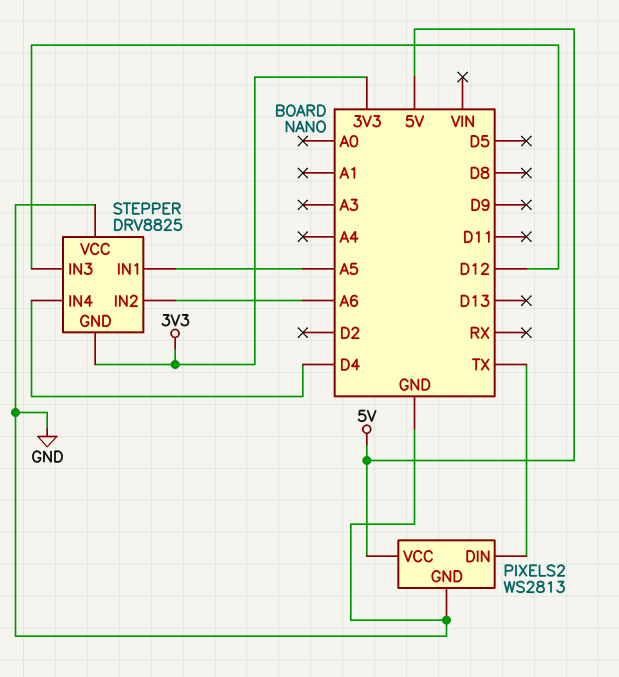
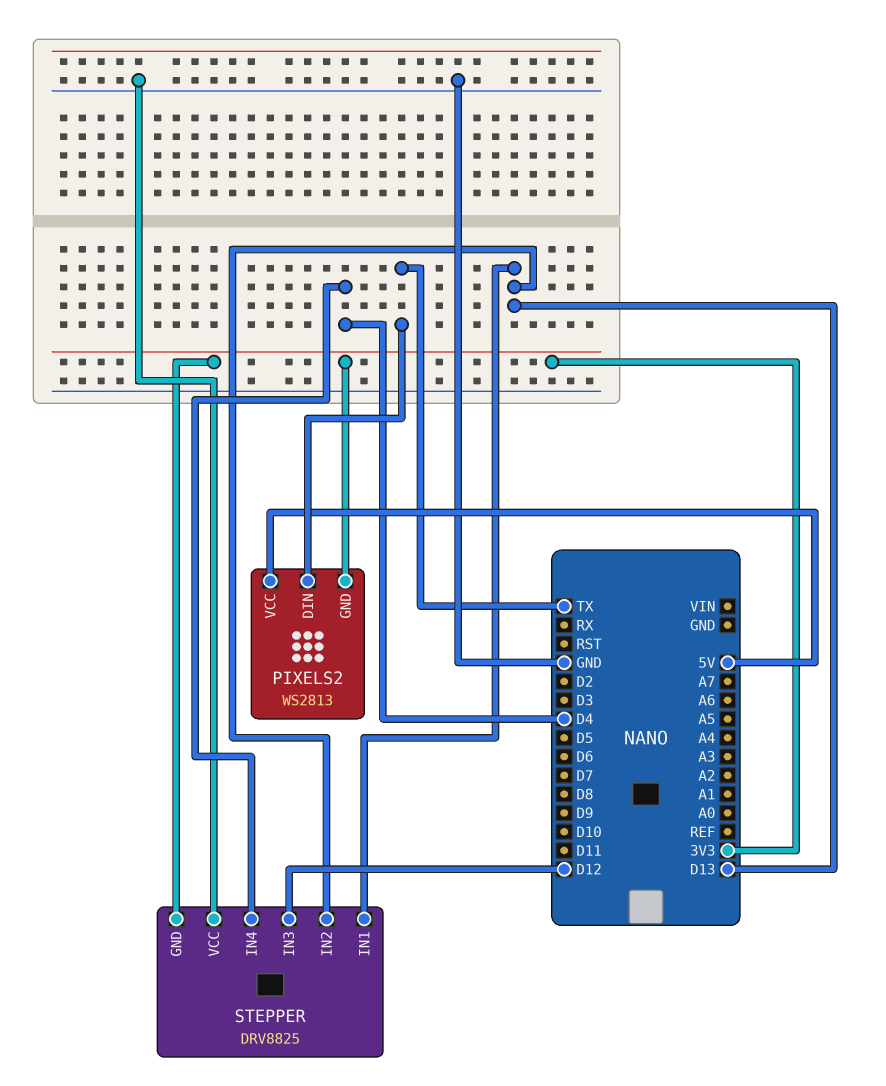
PIXELS2 pin GND: GND -> 3V3
STEPPER pin IN1: A5 -> D13
STEPPER pin IN2: A6 -> D13

